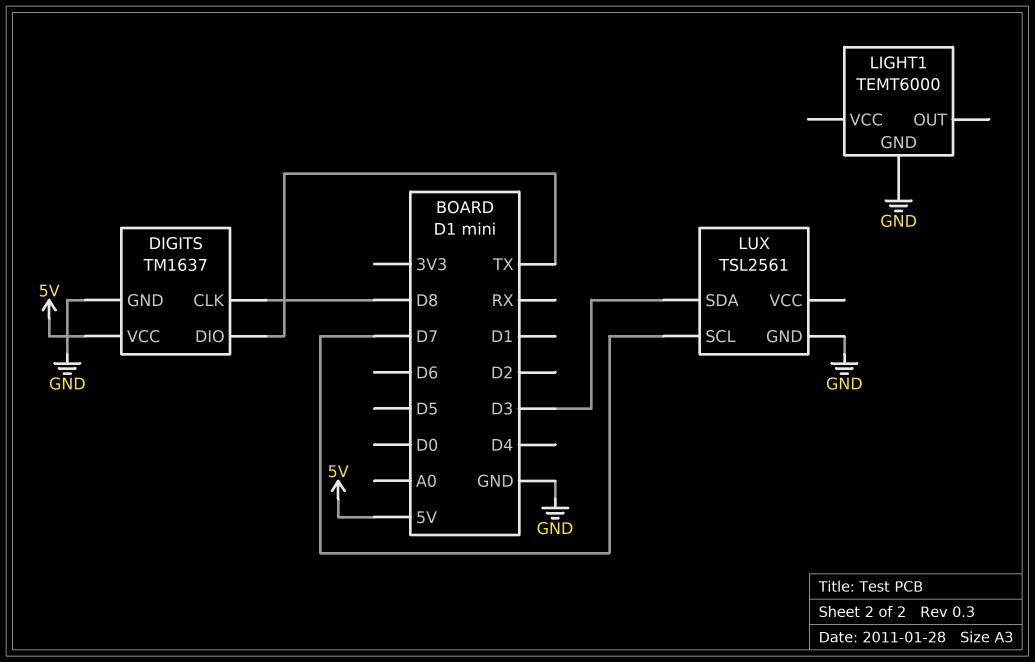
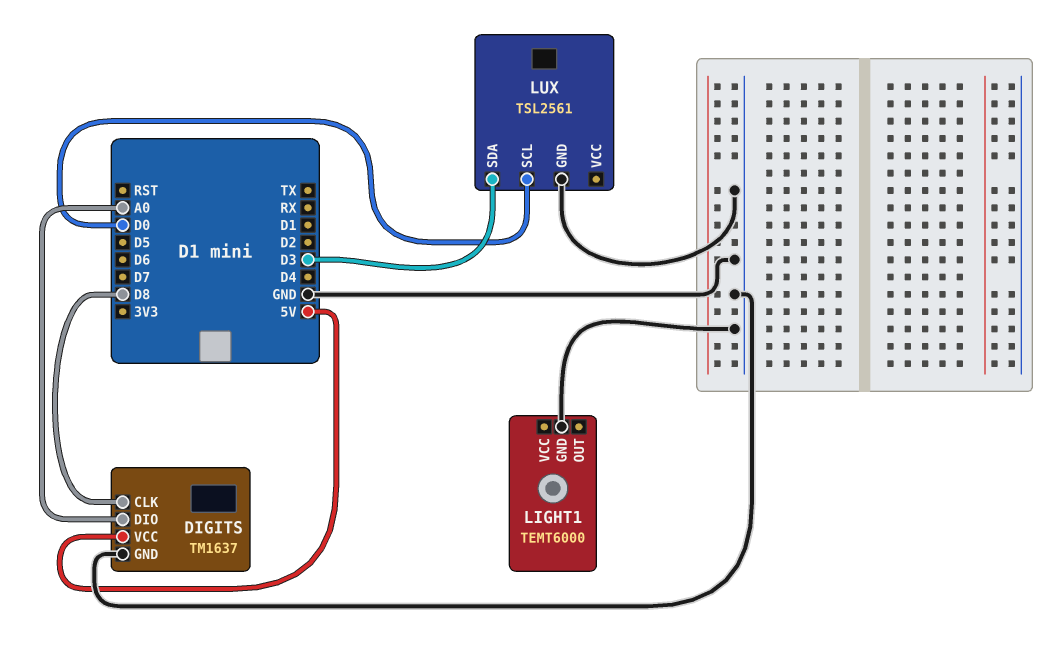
DIGITS pin DIO: TX -> A0
LUX pin SCL: D7 -> D0

